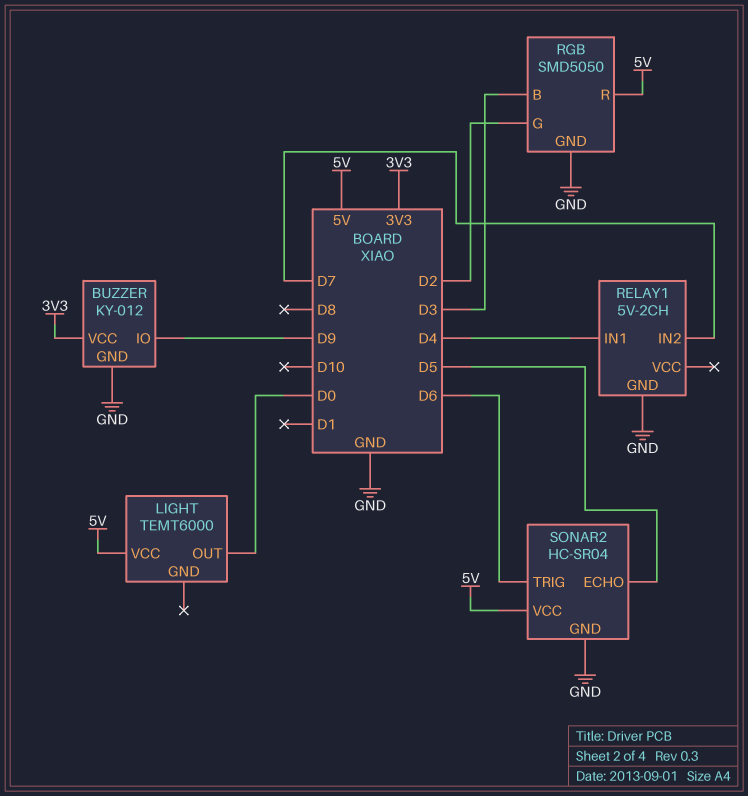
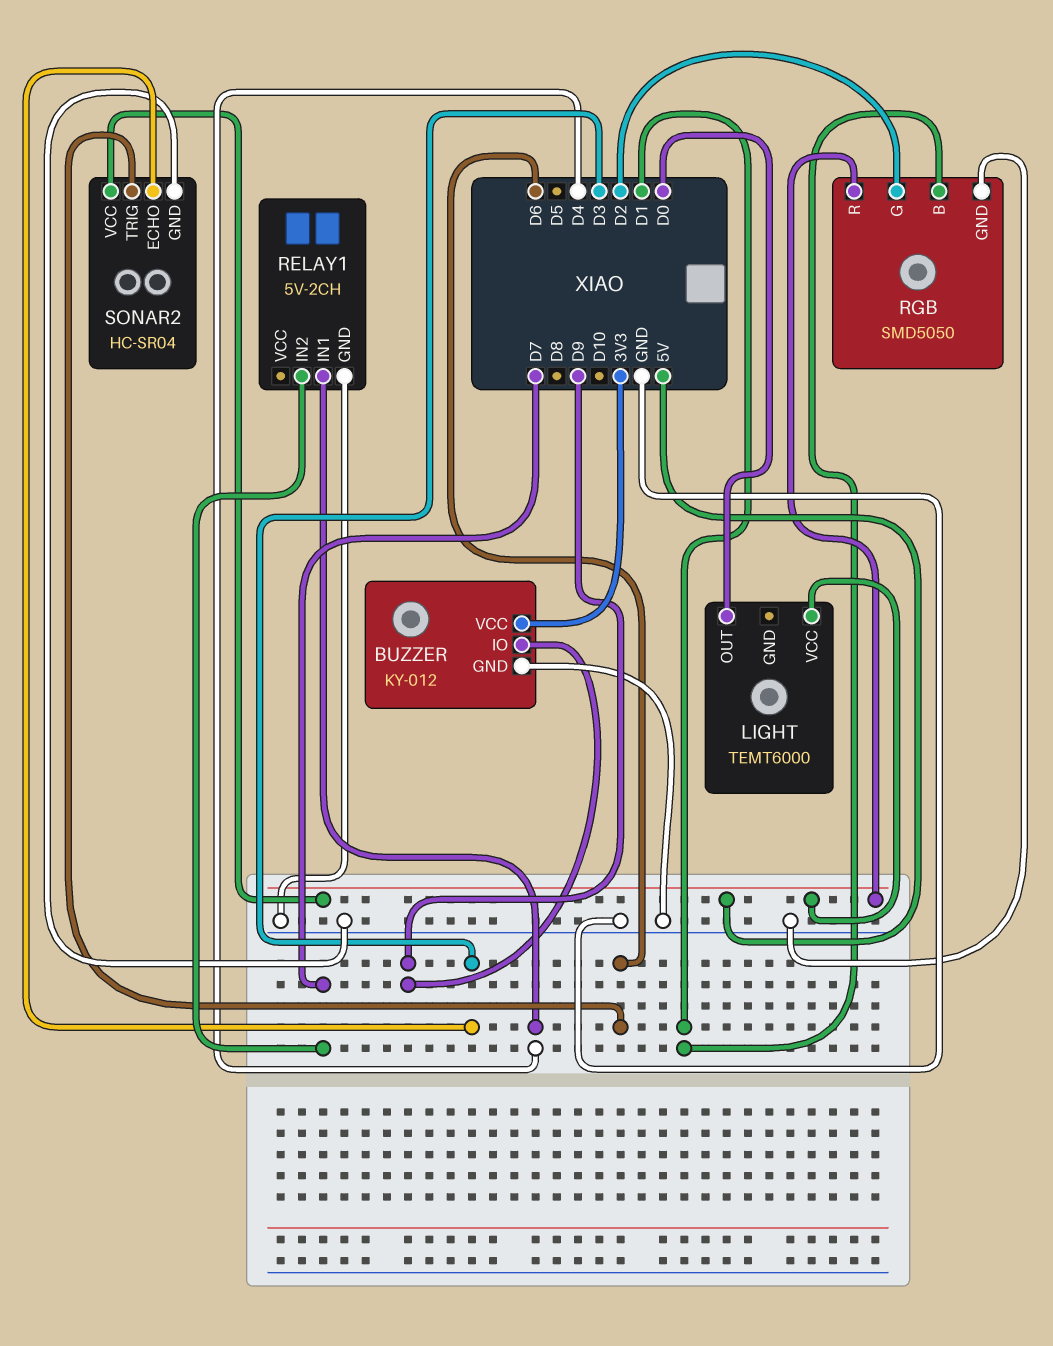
RGB pin B: D3 -> D1
SONAR2 pin ECHO: D5 -> D3

